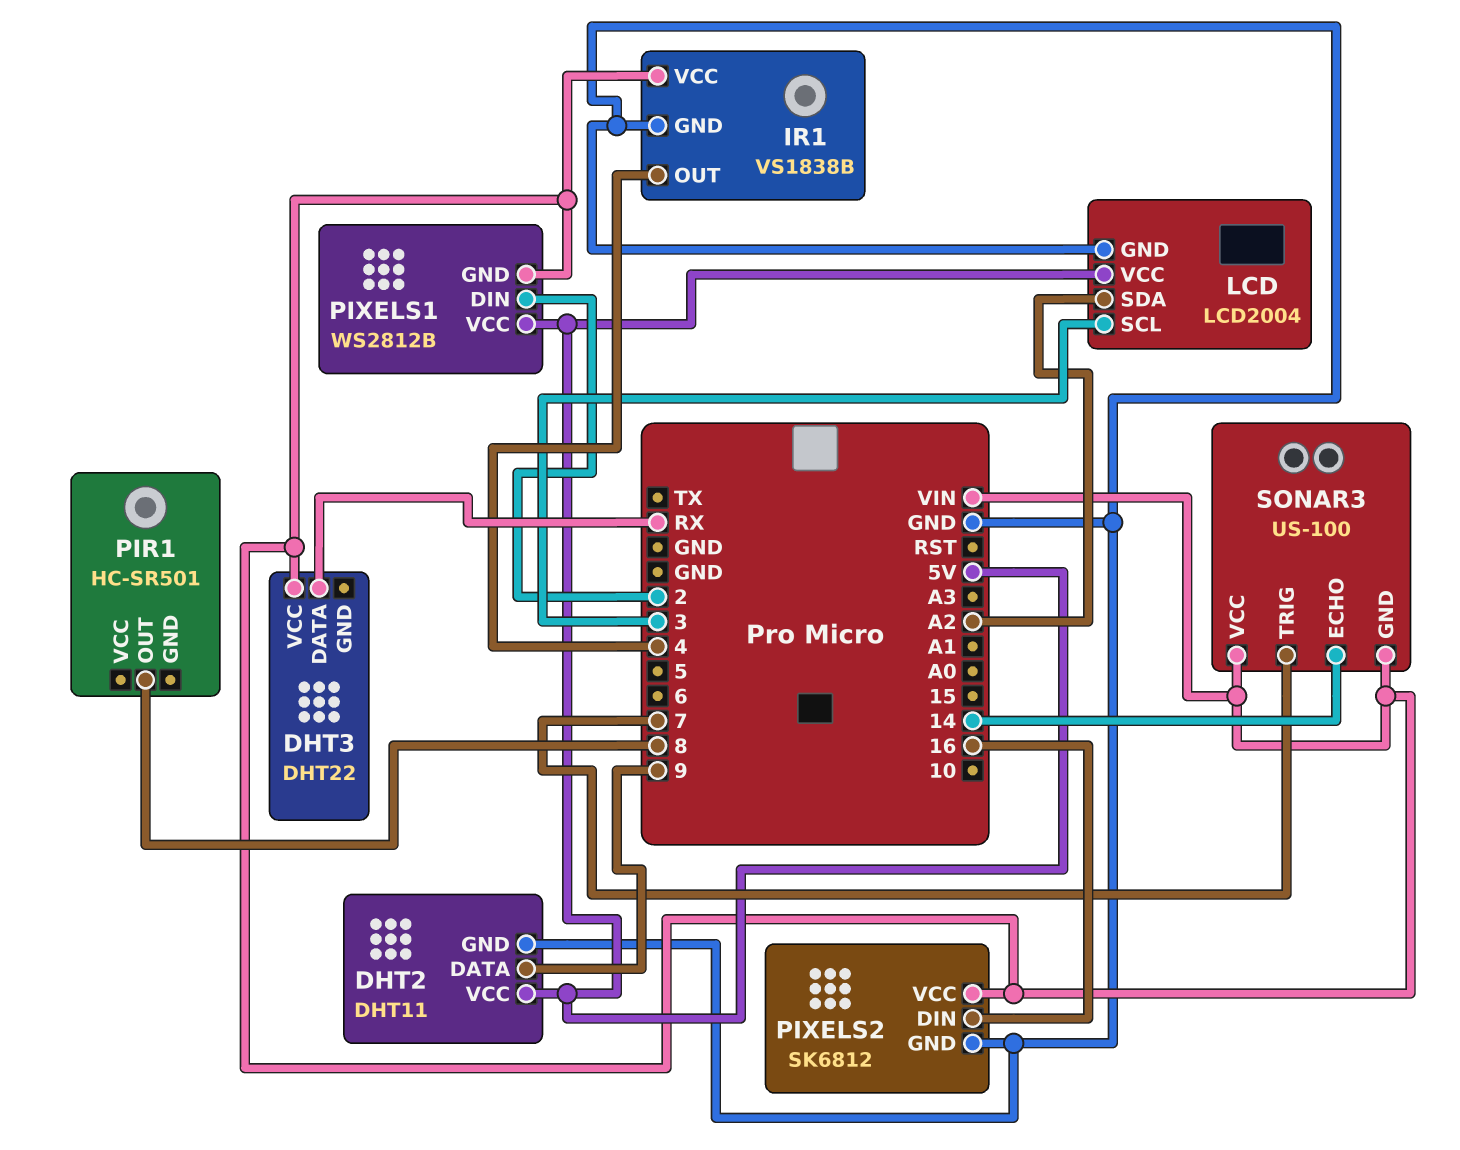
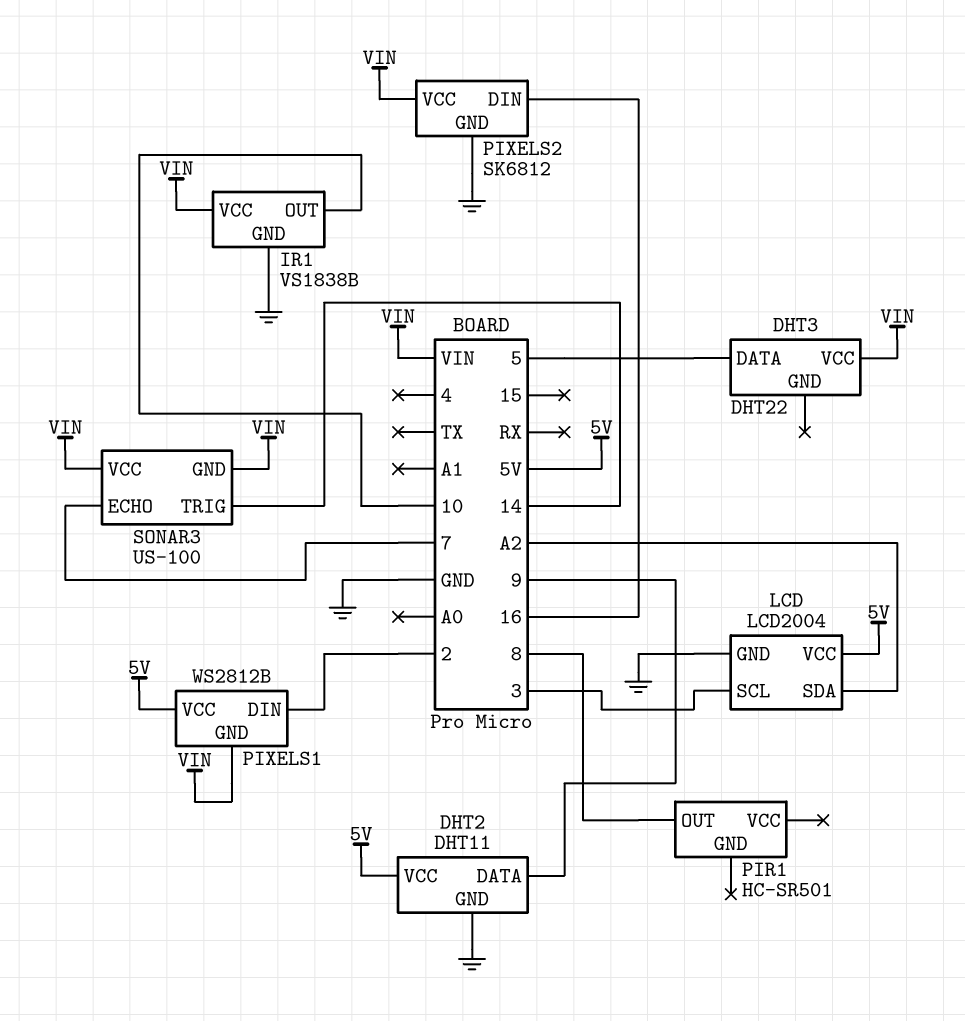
DHT3 pin DATA: RX -> 5
IR1 pin OUT: 4 -> 10
SONAR3 pin ECHO: 14 -> 7
SONAR3 pin TRIG: 7 -> 14

